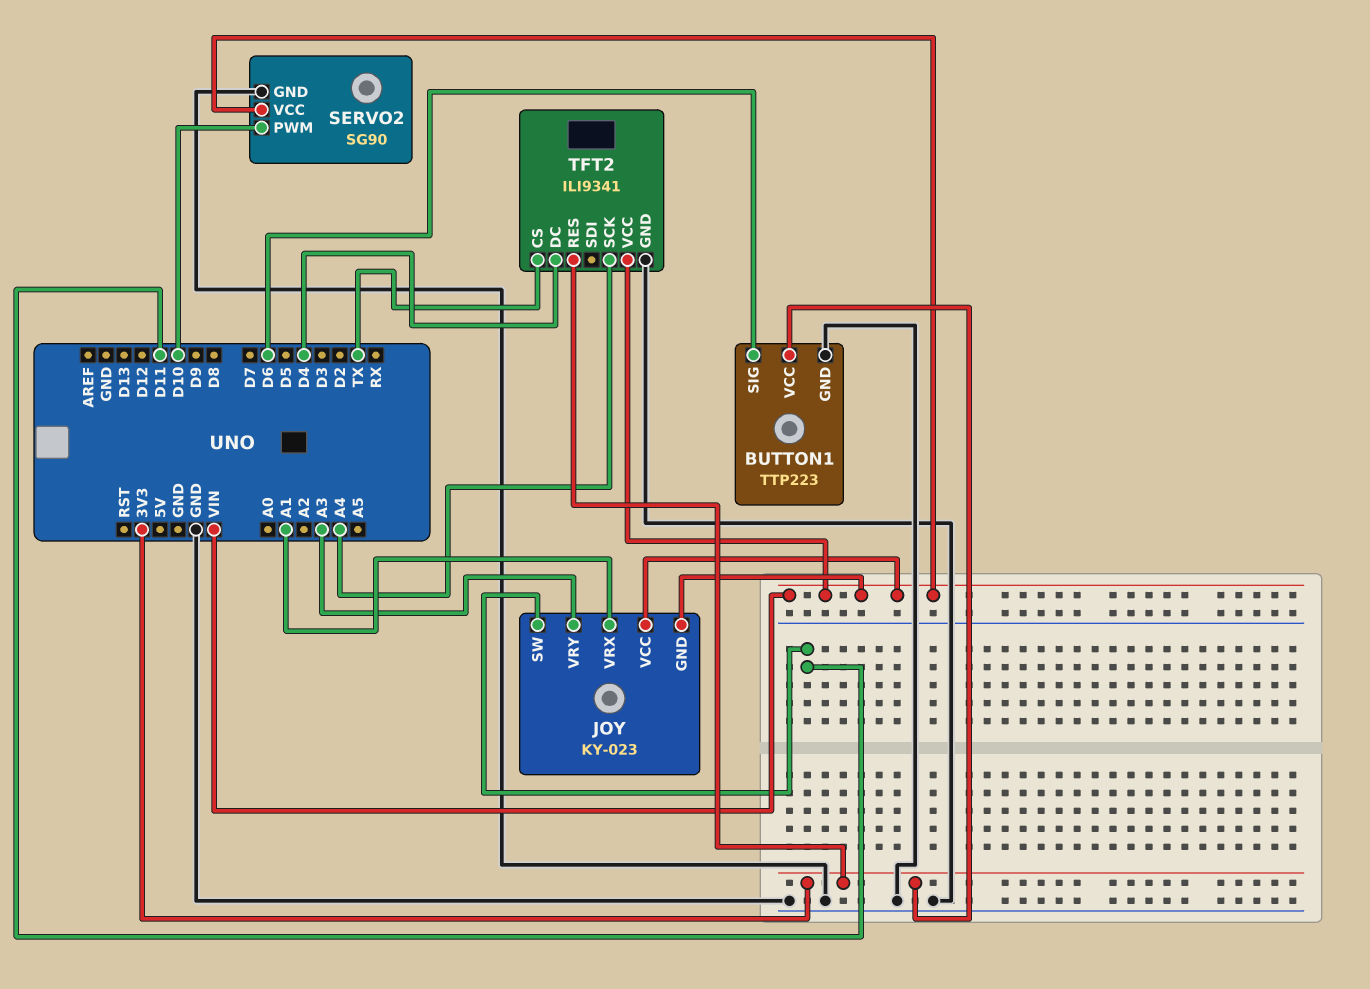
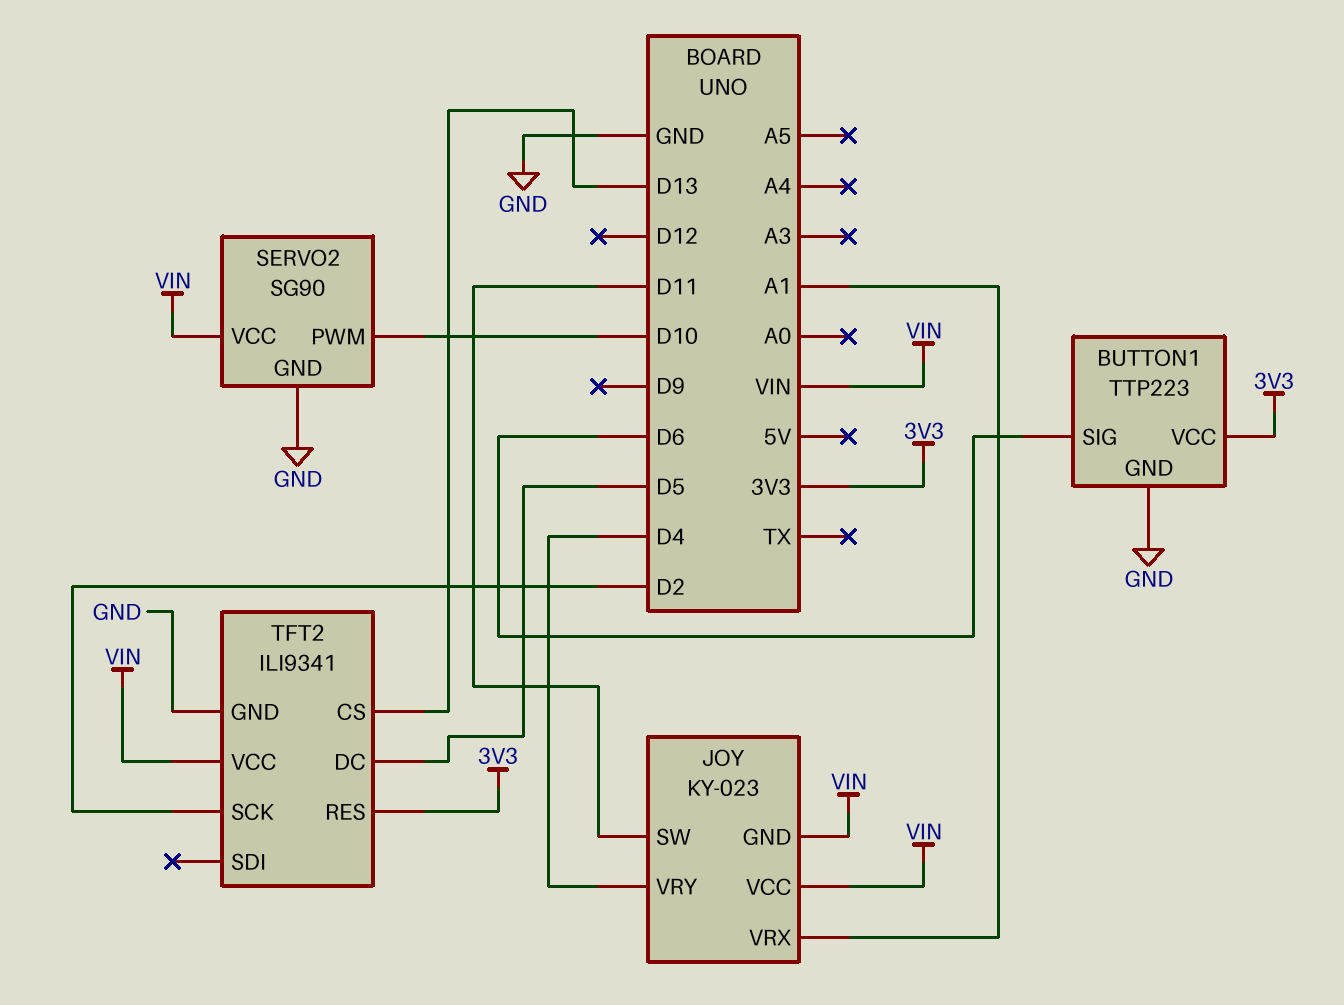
JOY pin VRY: A3 -> D4
TFT2 pin CS: TX -> D13
TFT2 pin DC: D4 -> D5
TFT2 pin SCK: A4 -> D2

